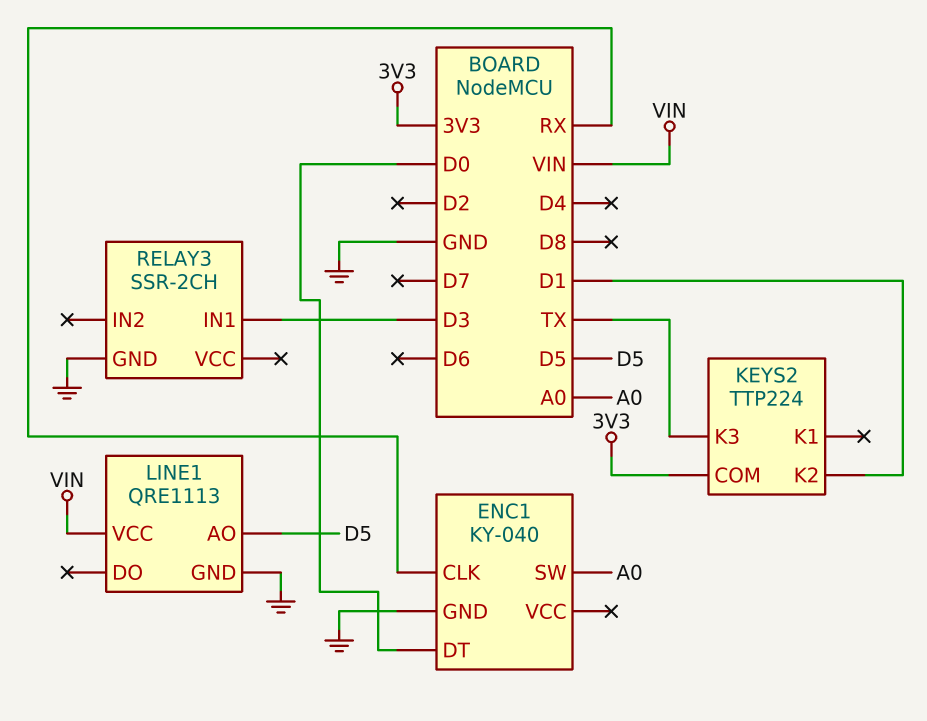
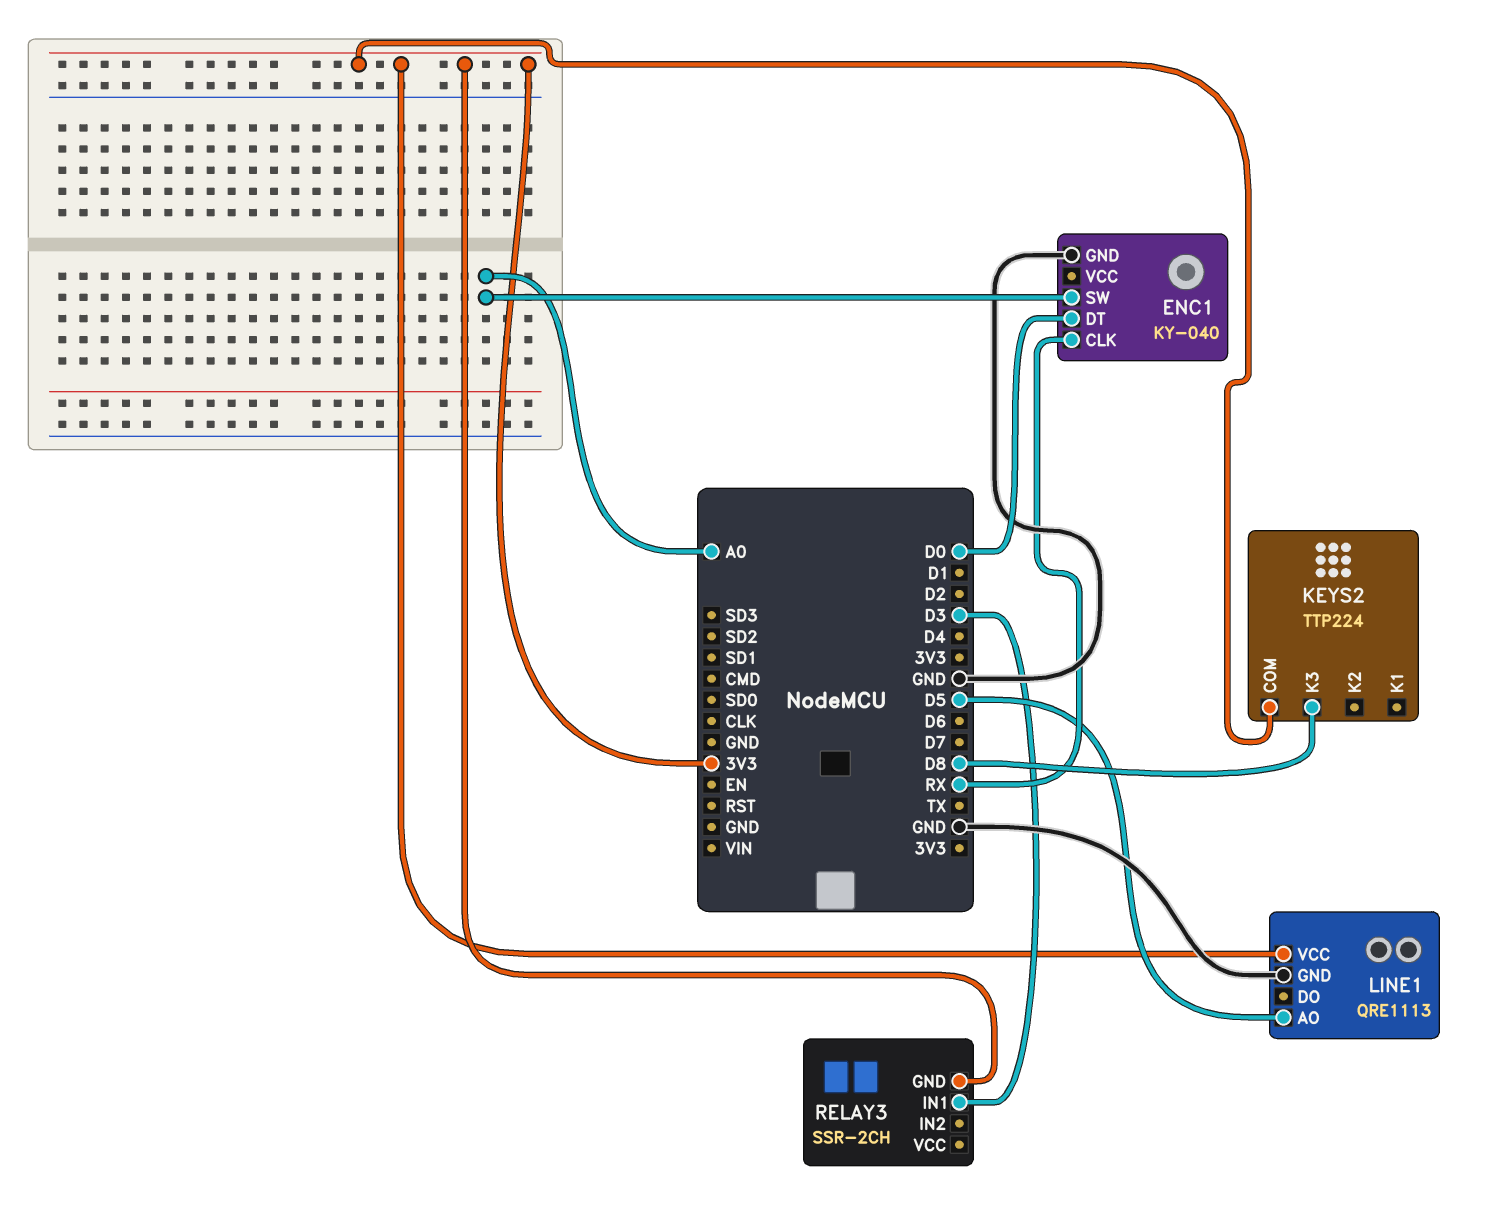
KEYS2 pin K2: D1 -> none
KEYS2 pin K3: TX -> D8
LINE1 pin VCC: VIN -> 3V3
RELAY3 pin GND: GND -> 3V3

